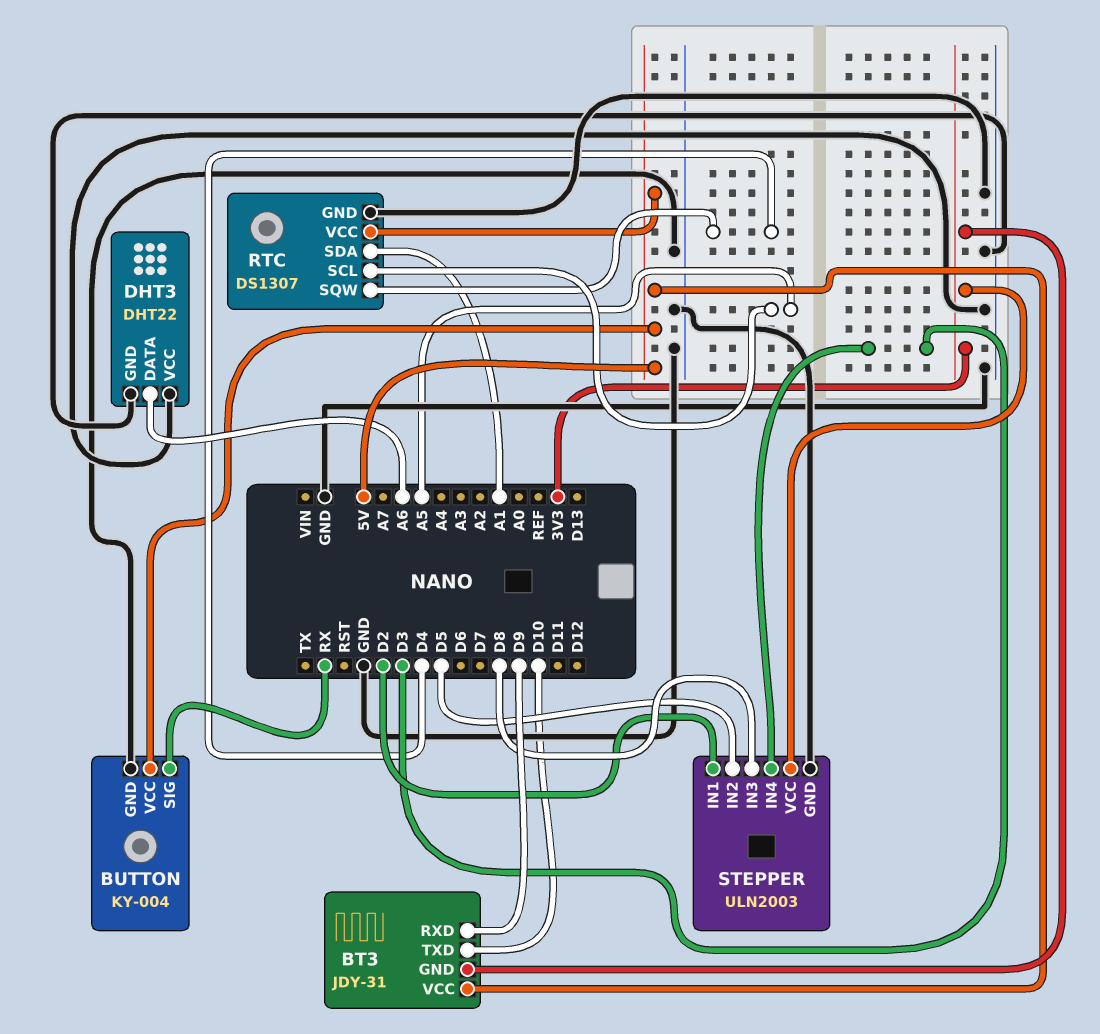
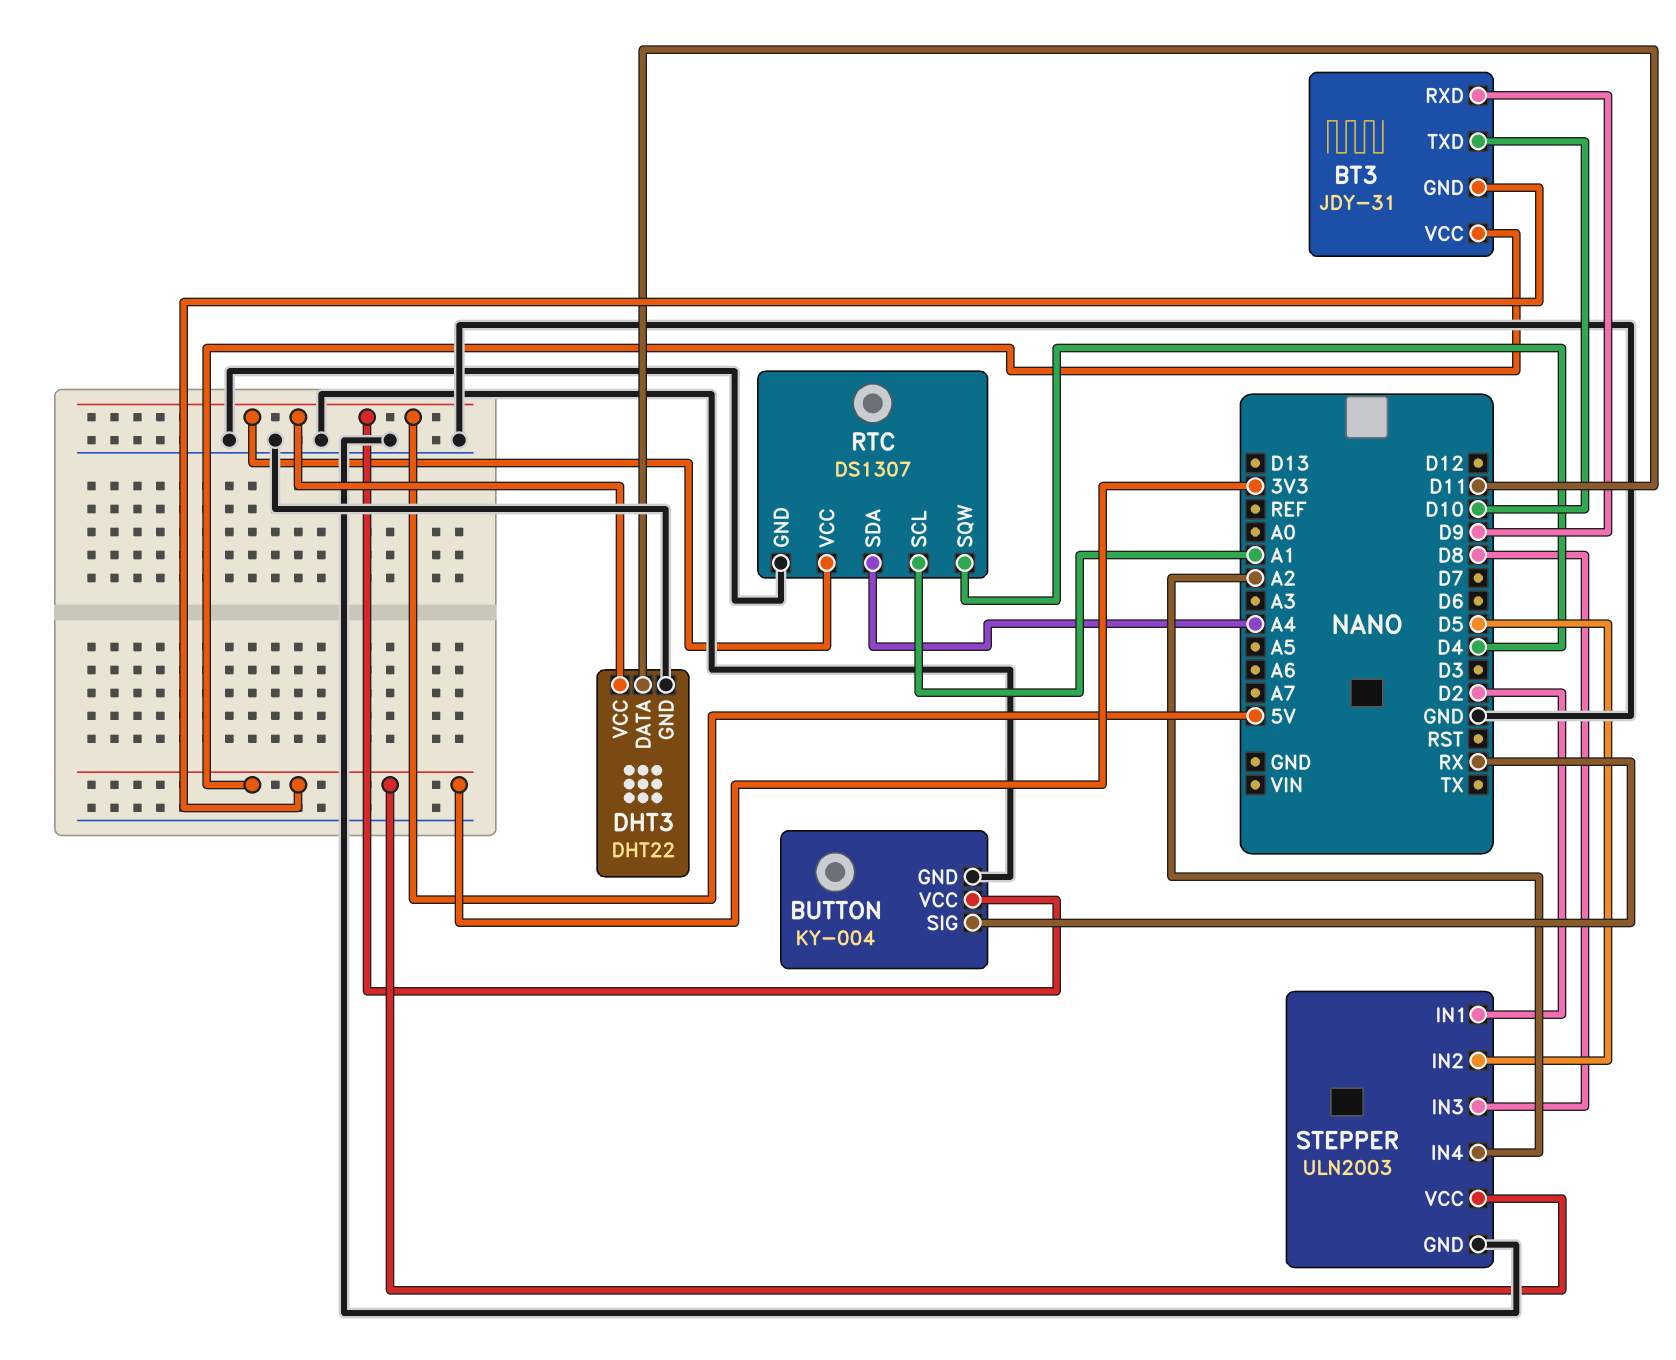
BT3 pin VCC: 5V -> 3V3
DHT3 pin DATA: A6 -> D11
DHT3 pin VCC: GND -> 5V
RTC pin SCL: A5 -> A1
RTC pin SDA: A1 -> A4
STEPPER pin IN4: D3 -> A2

